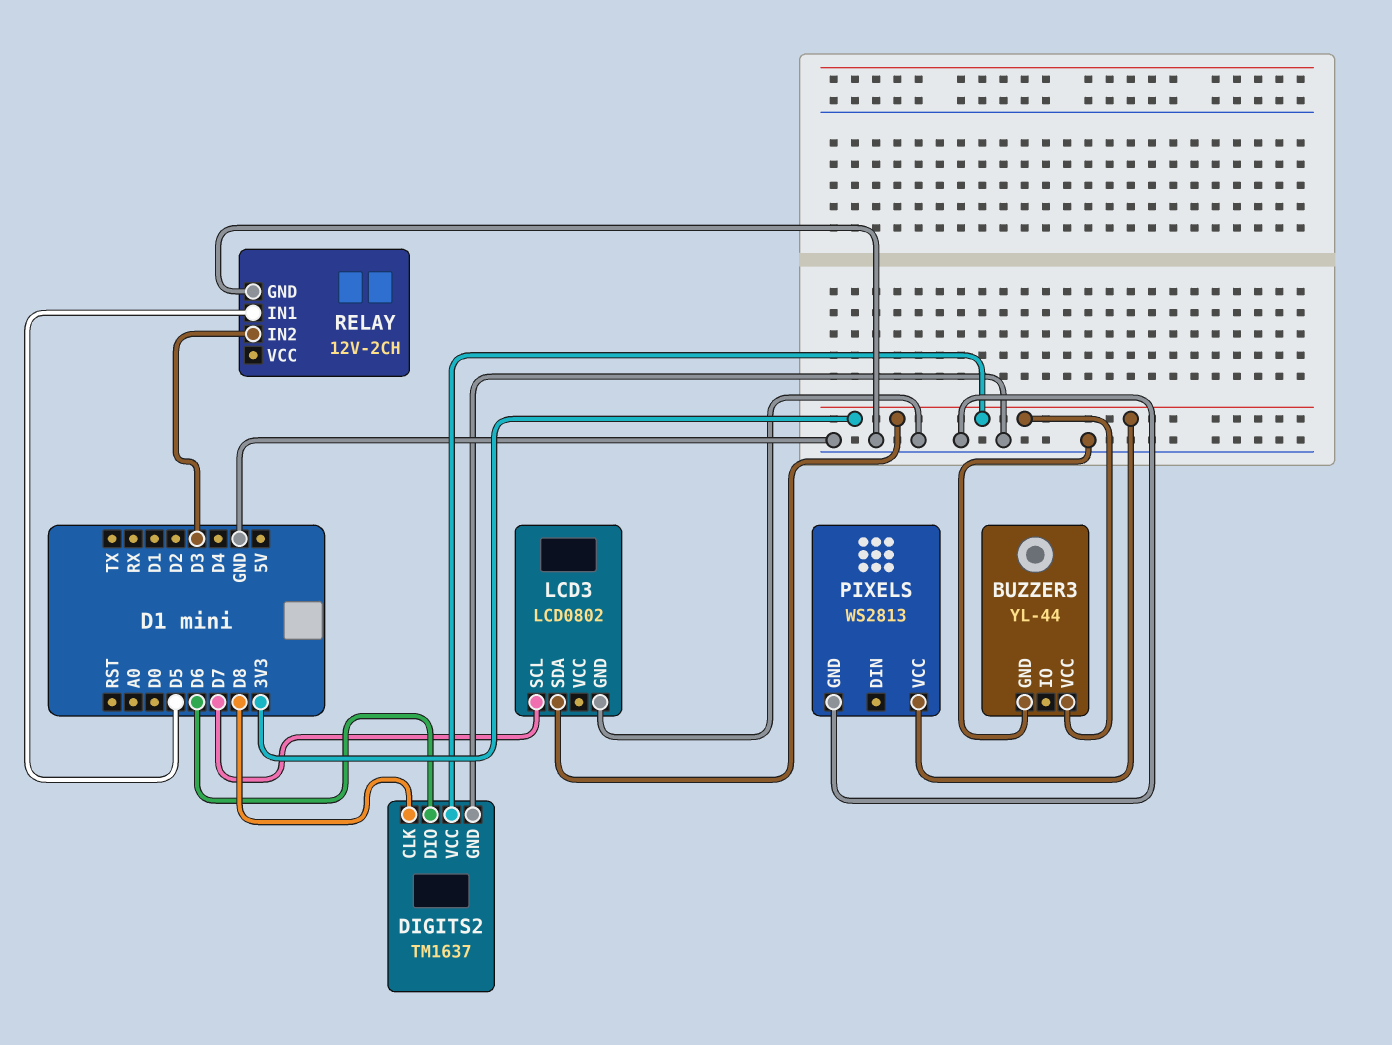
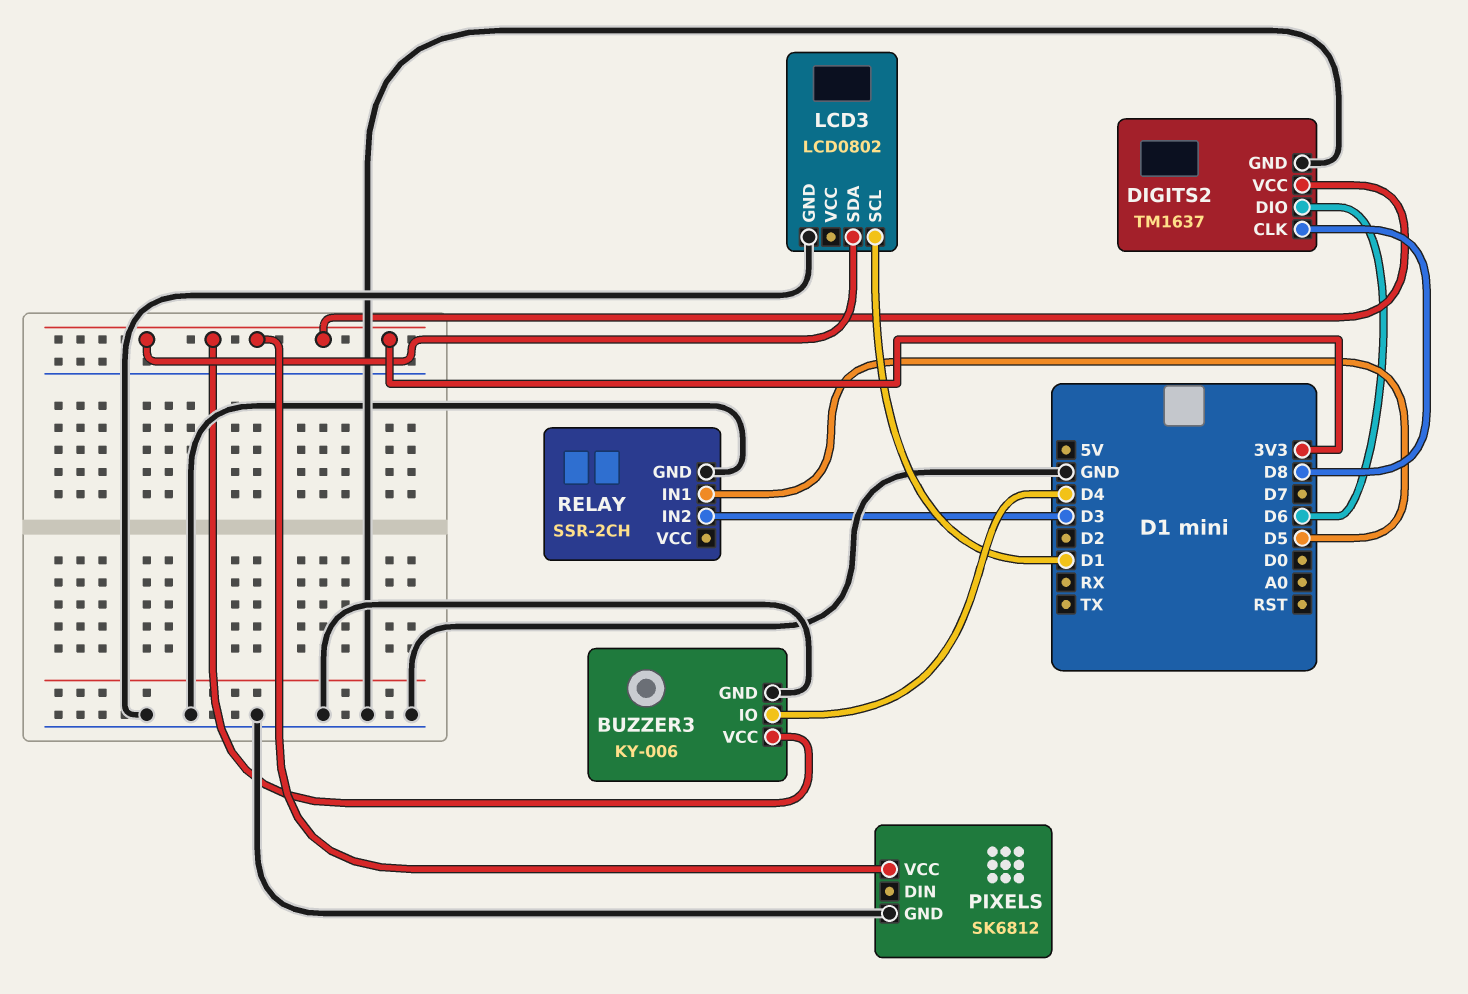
BUZZER3: YL-44 -> KY-006
BUZZER3 pin IO: none -> D4
LCD3 pin SCL: D7 -> D1
PIXELS: WS2813 -> SK6812
RELAY: 12V-2CH -> SSR-2CH

